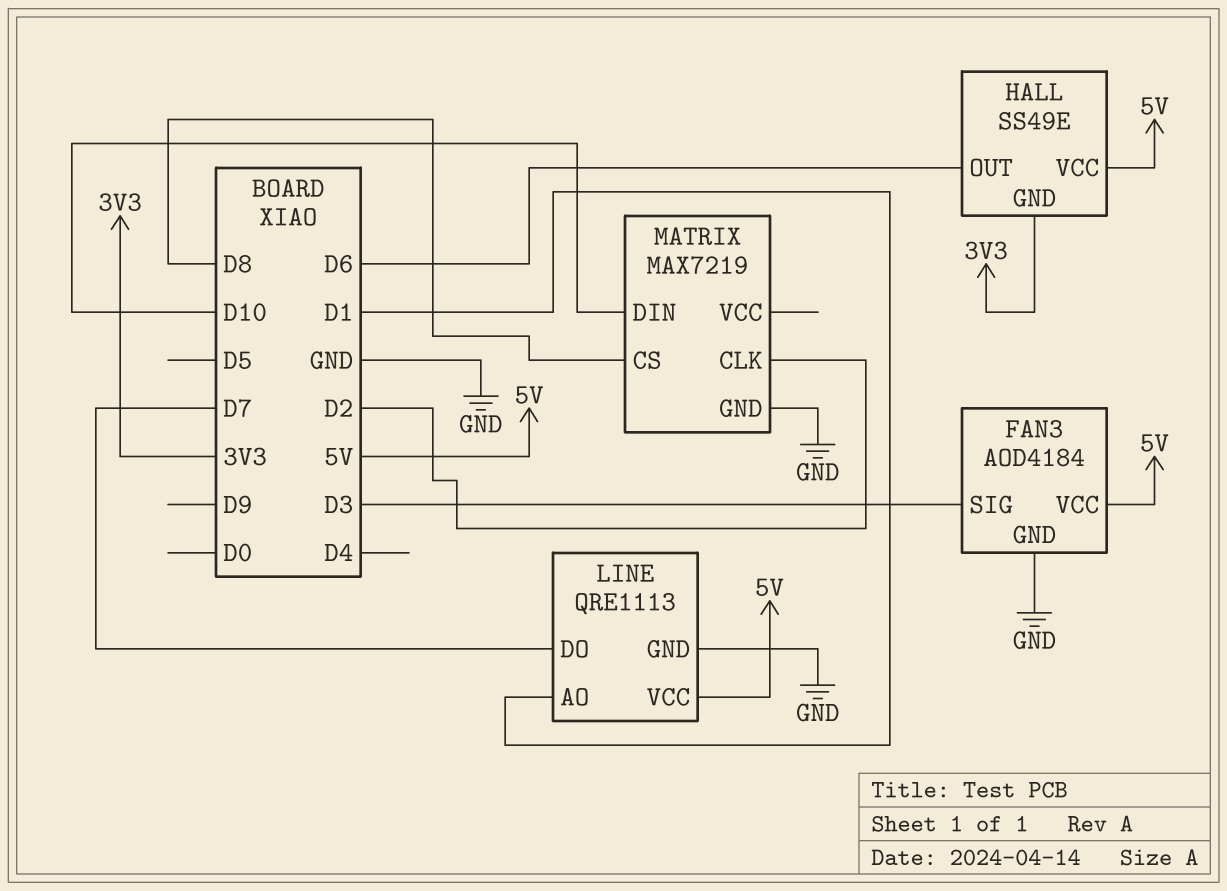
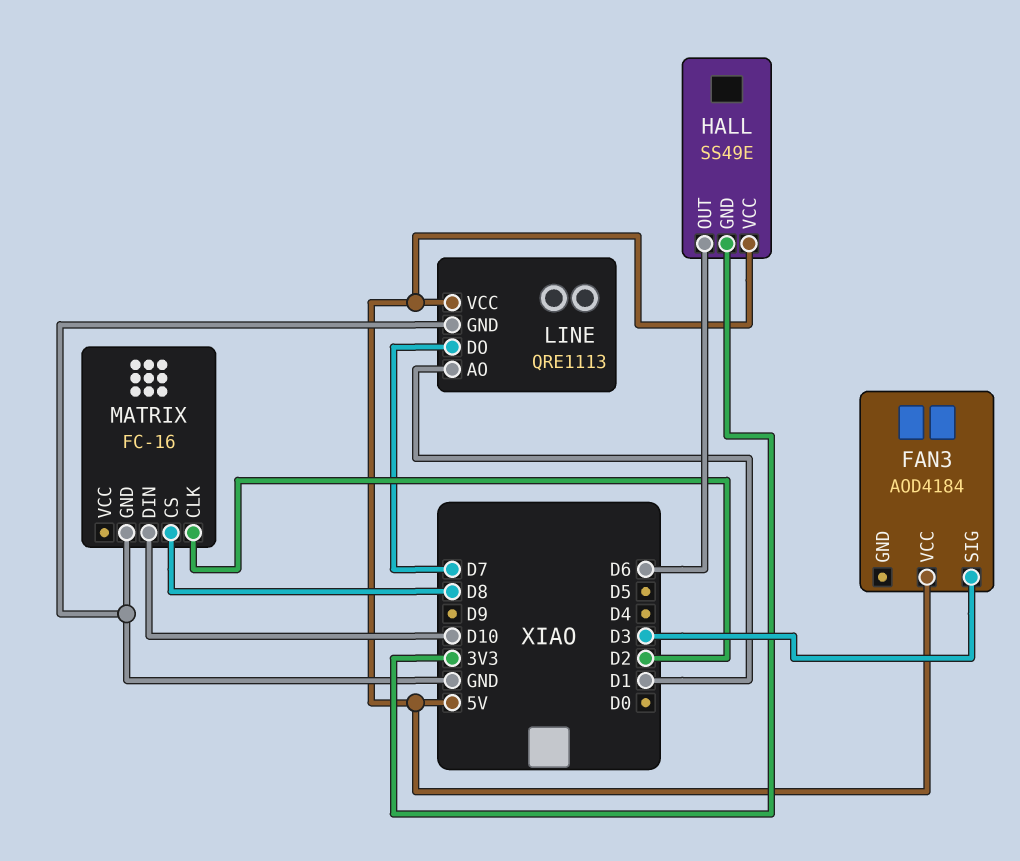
FAN3 pin GND: GND -> none
MATRIX: MAX7219 -> FC-16

